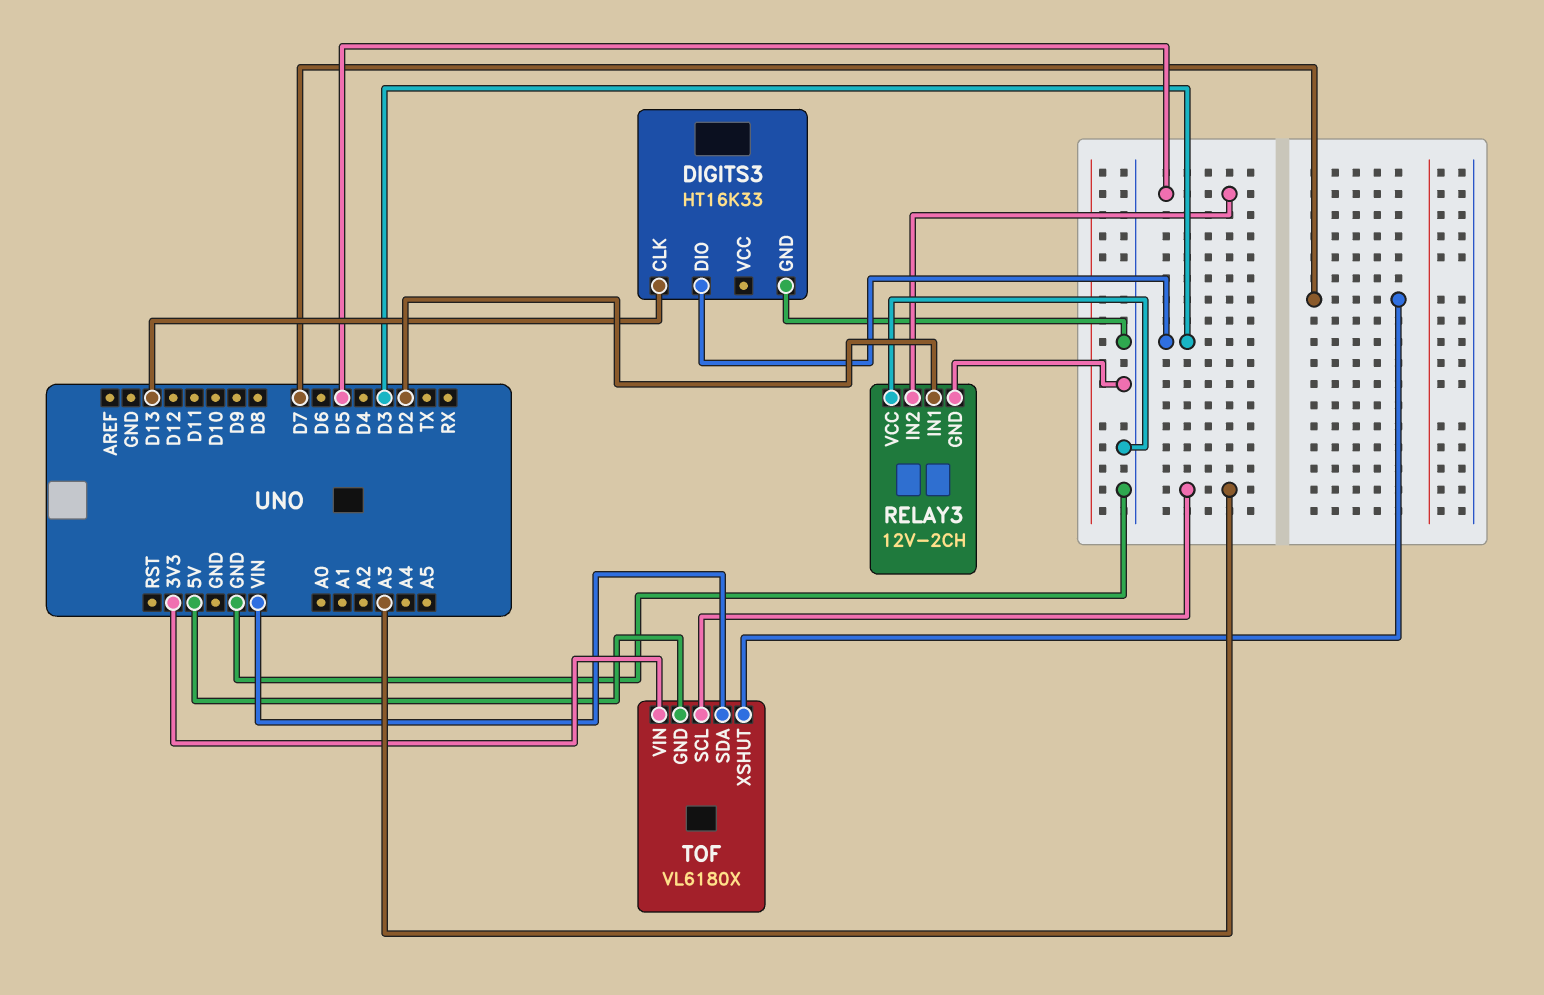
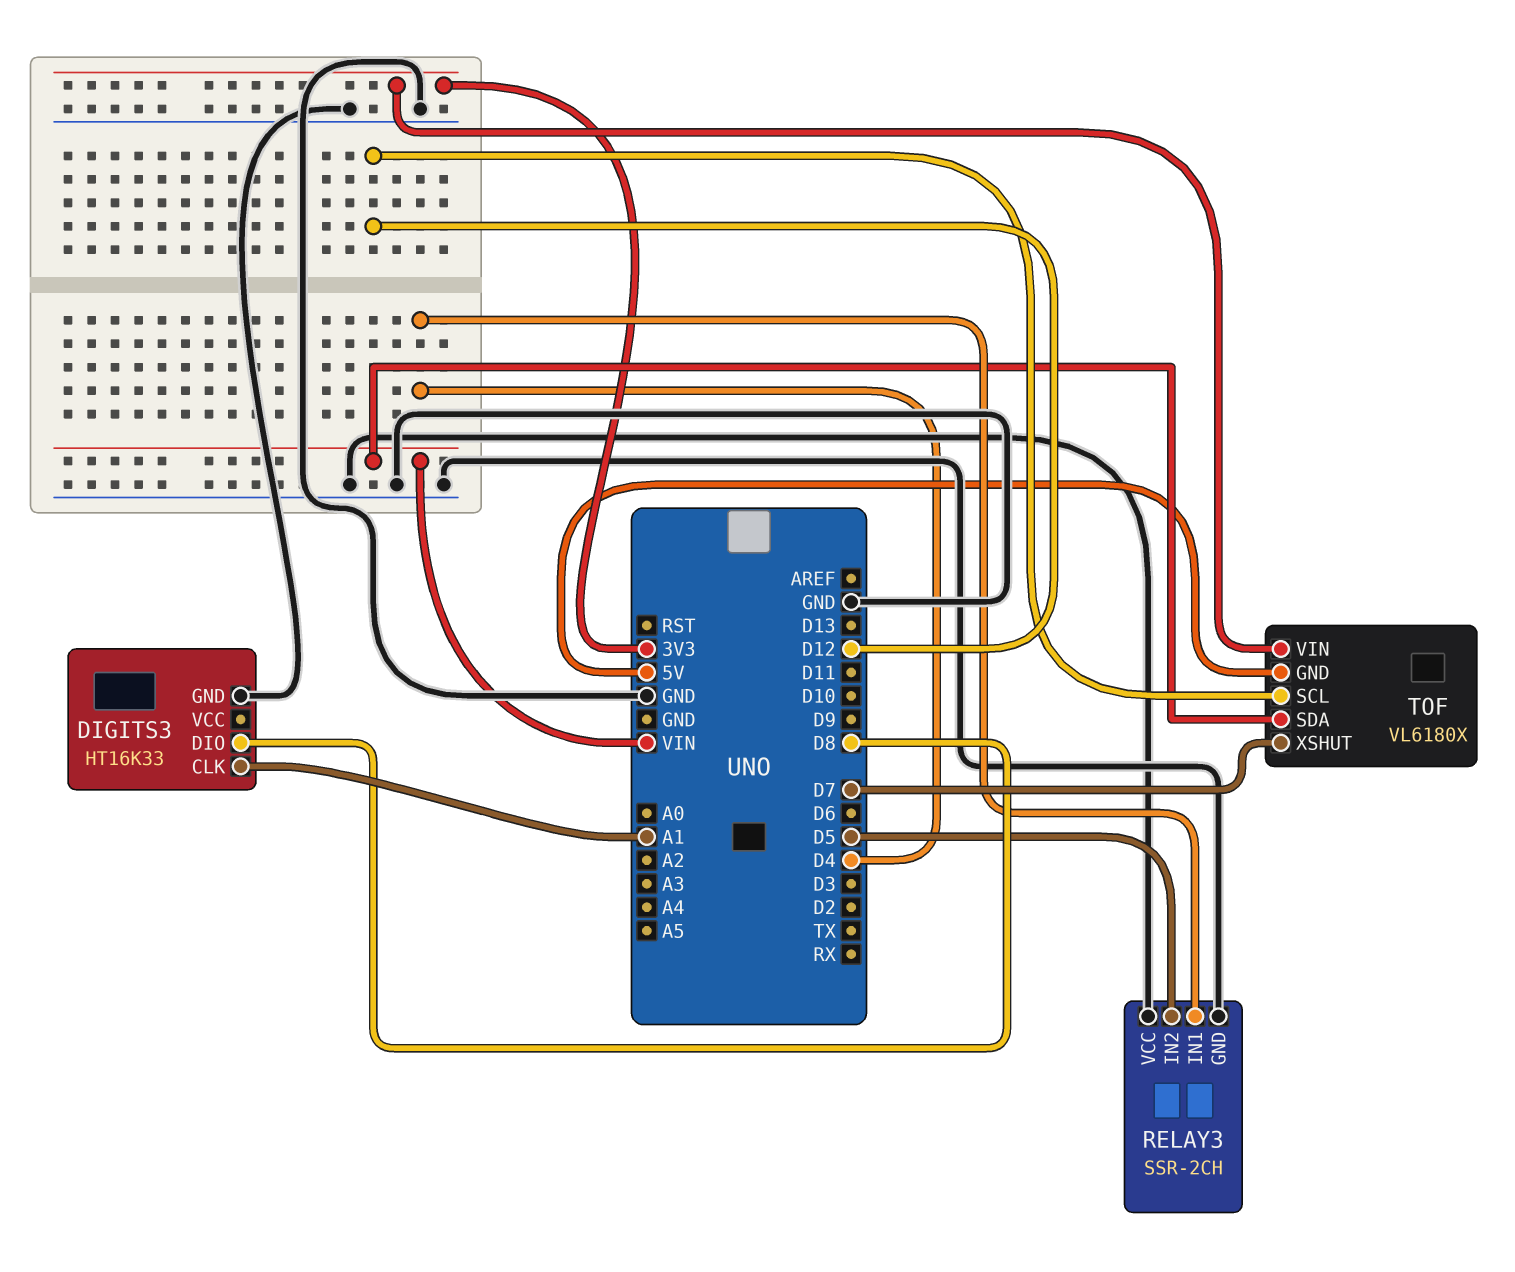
DIGITS3 pin CLK: D13 -> A1
DIGITS3 pin DIO: D3 -> D8
RELAY3: 12V-2CH -> SSR-2CH
RELAY3 pin IN1: D2 -> D4
TOF pin SCL: A3 -> D12

